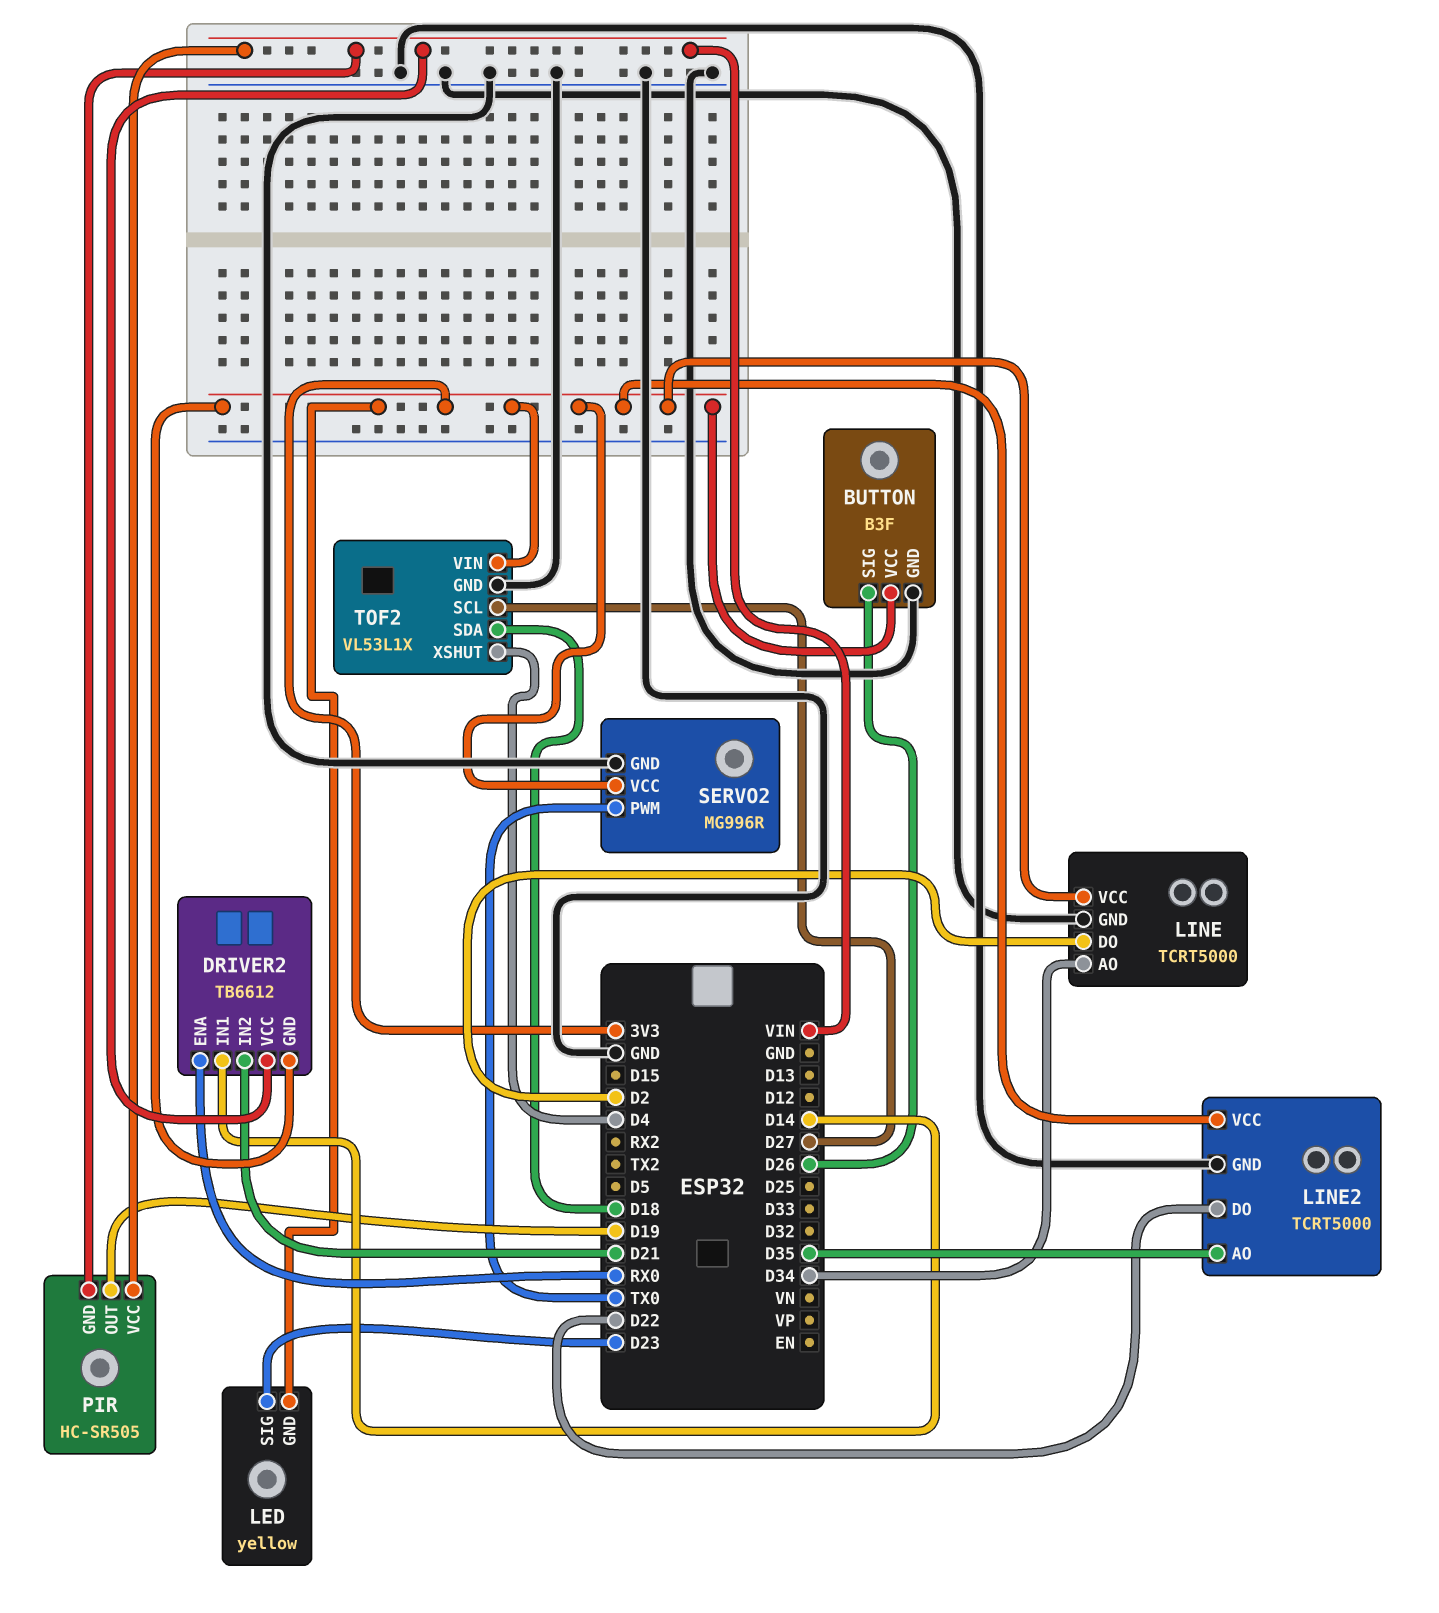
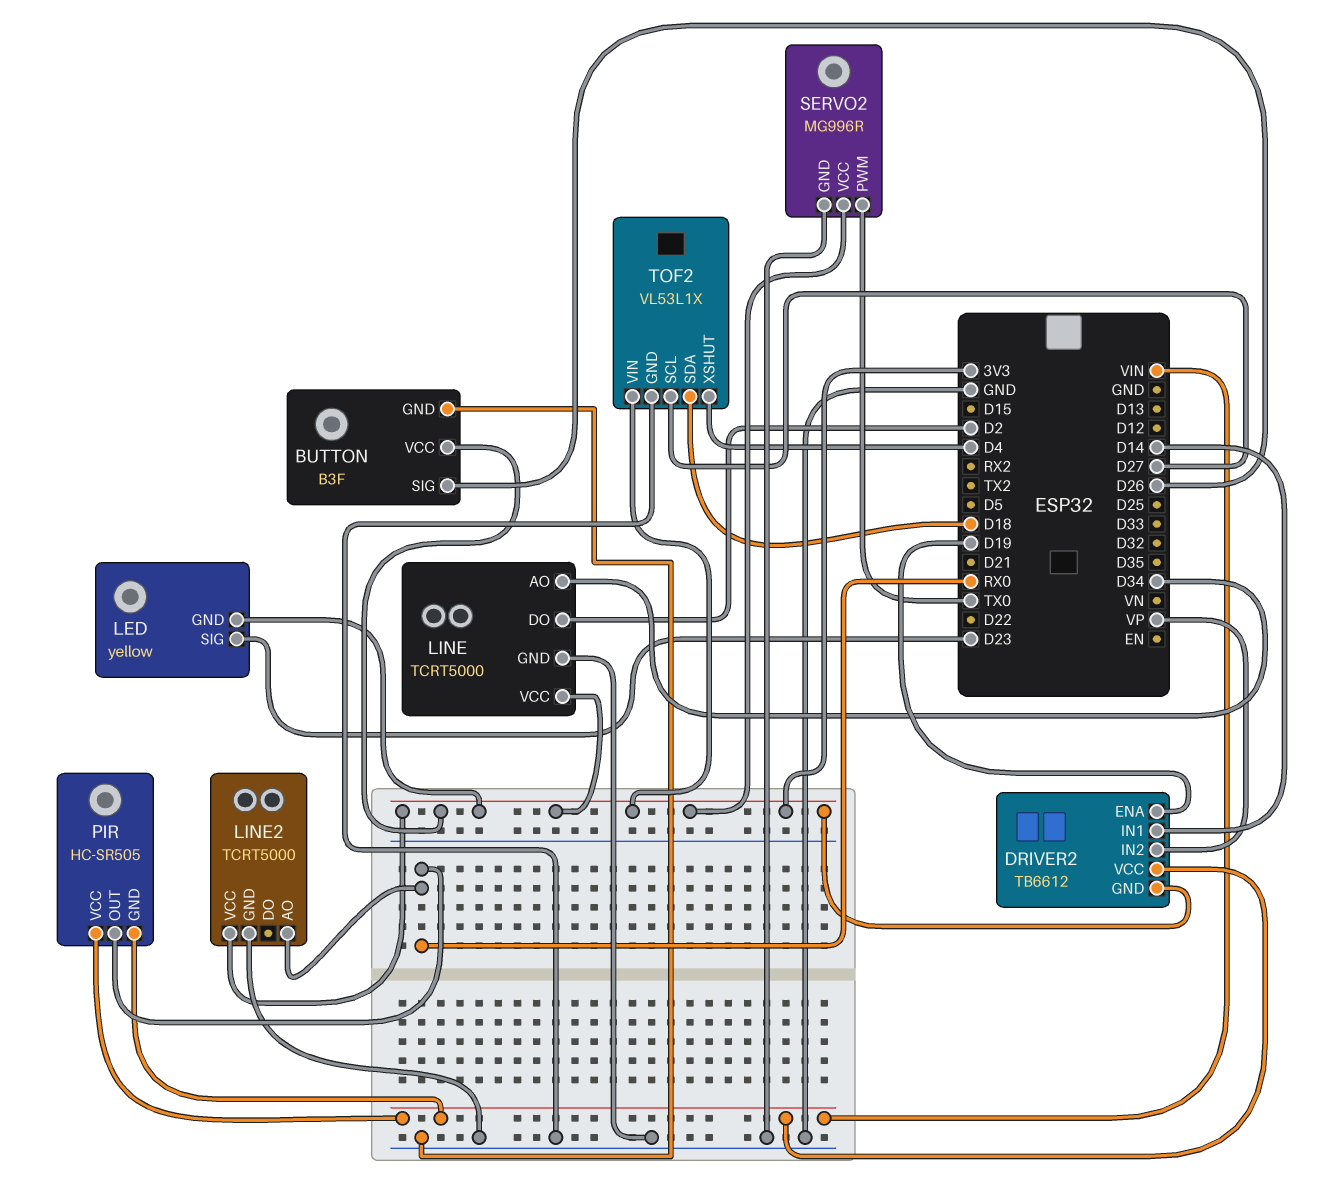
DRIVER2 pin ENA: RX0 -> D19
DRIVER2 pin IN2: D21 -> VP
LINE2 pin AO: D35 -> RX0
LINE2 pin DO: D22 -> none
PIR pin OUT: D19 -> RX0

